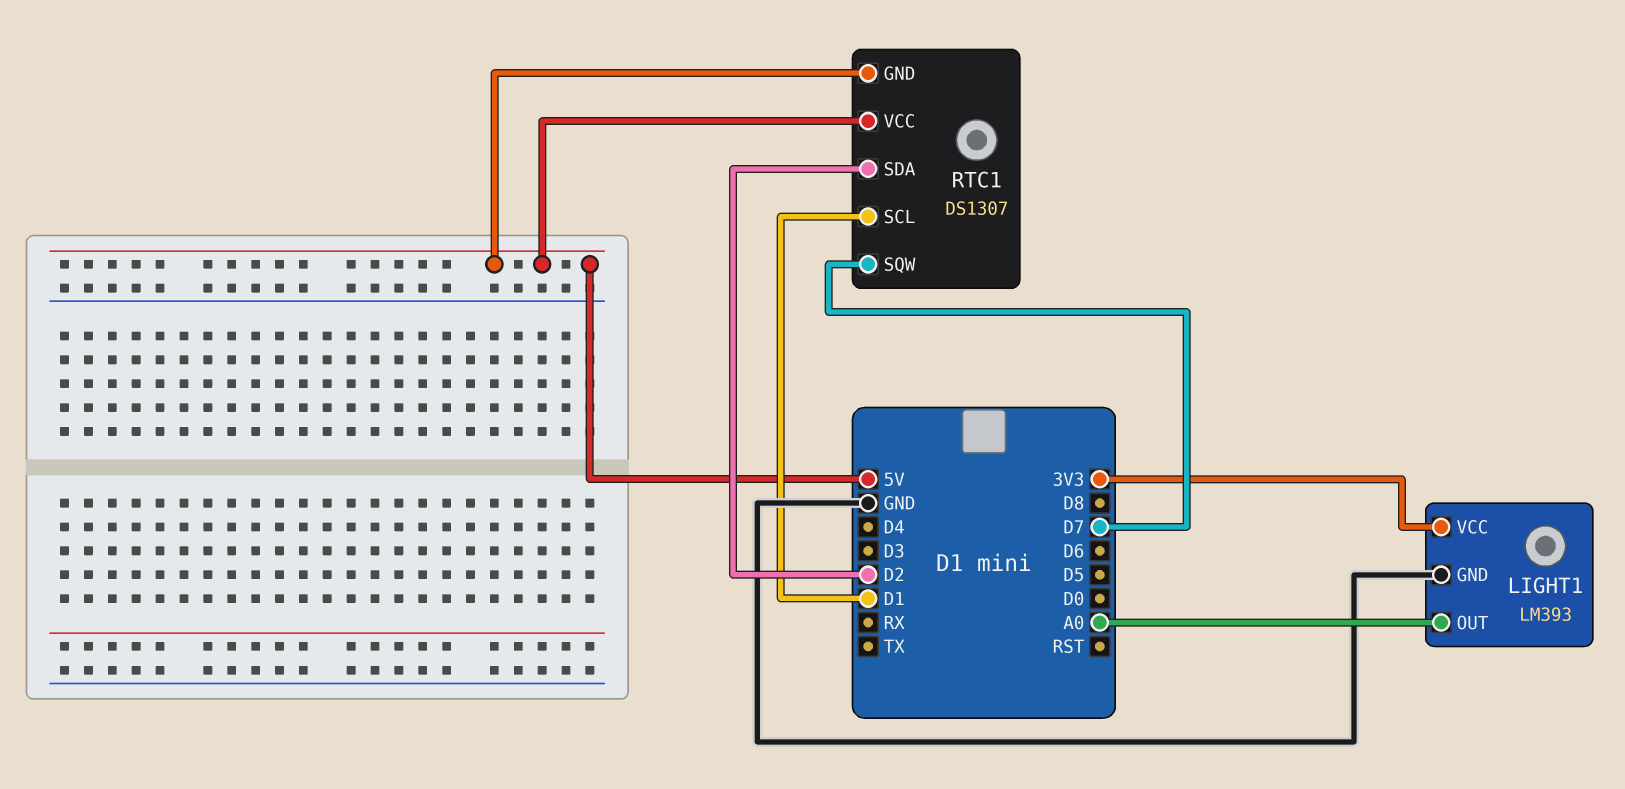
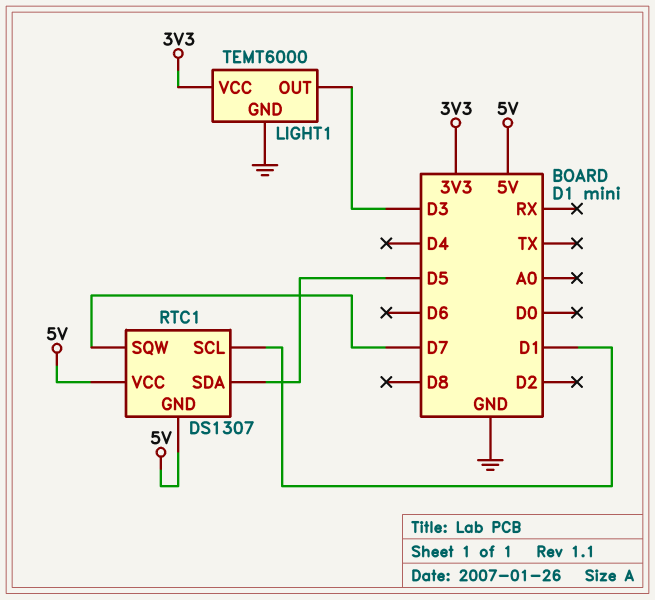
LIGHT1: LM393 -> TEMT6000
LIGHT1 pin OUT: A0 -> D3
RTC1 pin SDA: D2 -> D5

